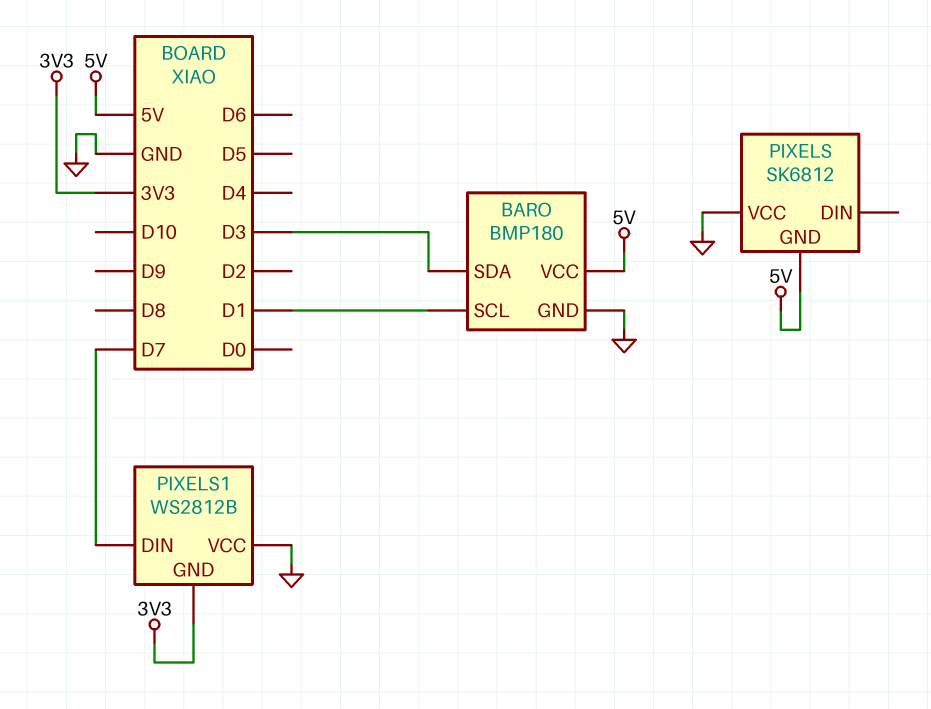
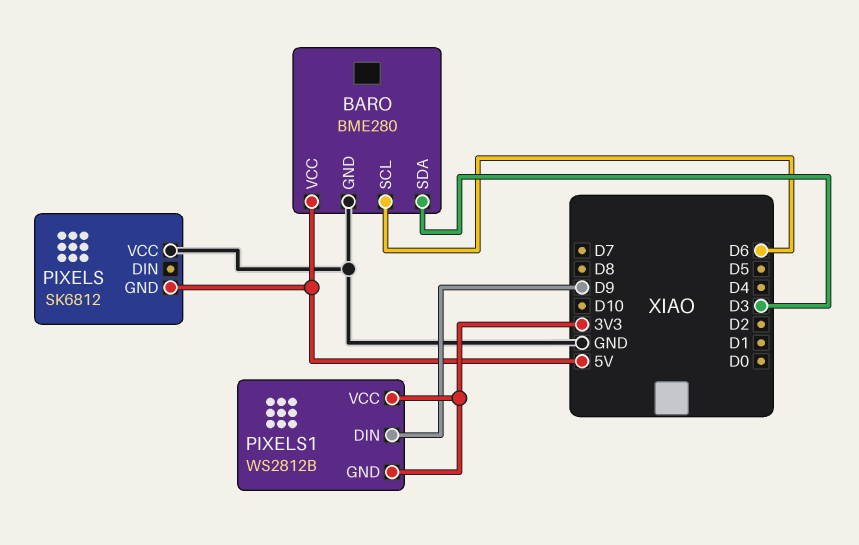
BARO: BMP180 -> BME280
BARO pin SCL: D1 -> D6
PIXELS1 pin DIN: D7 -> D9
PIXELS1 pin VCC: GND -> 3V3

